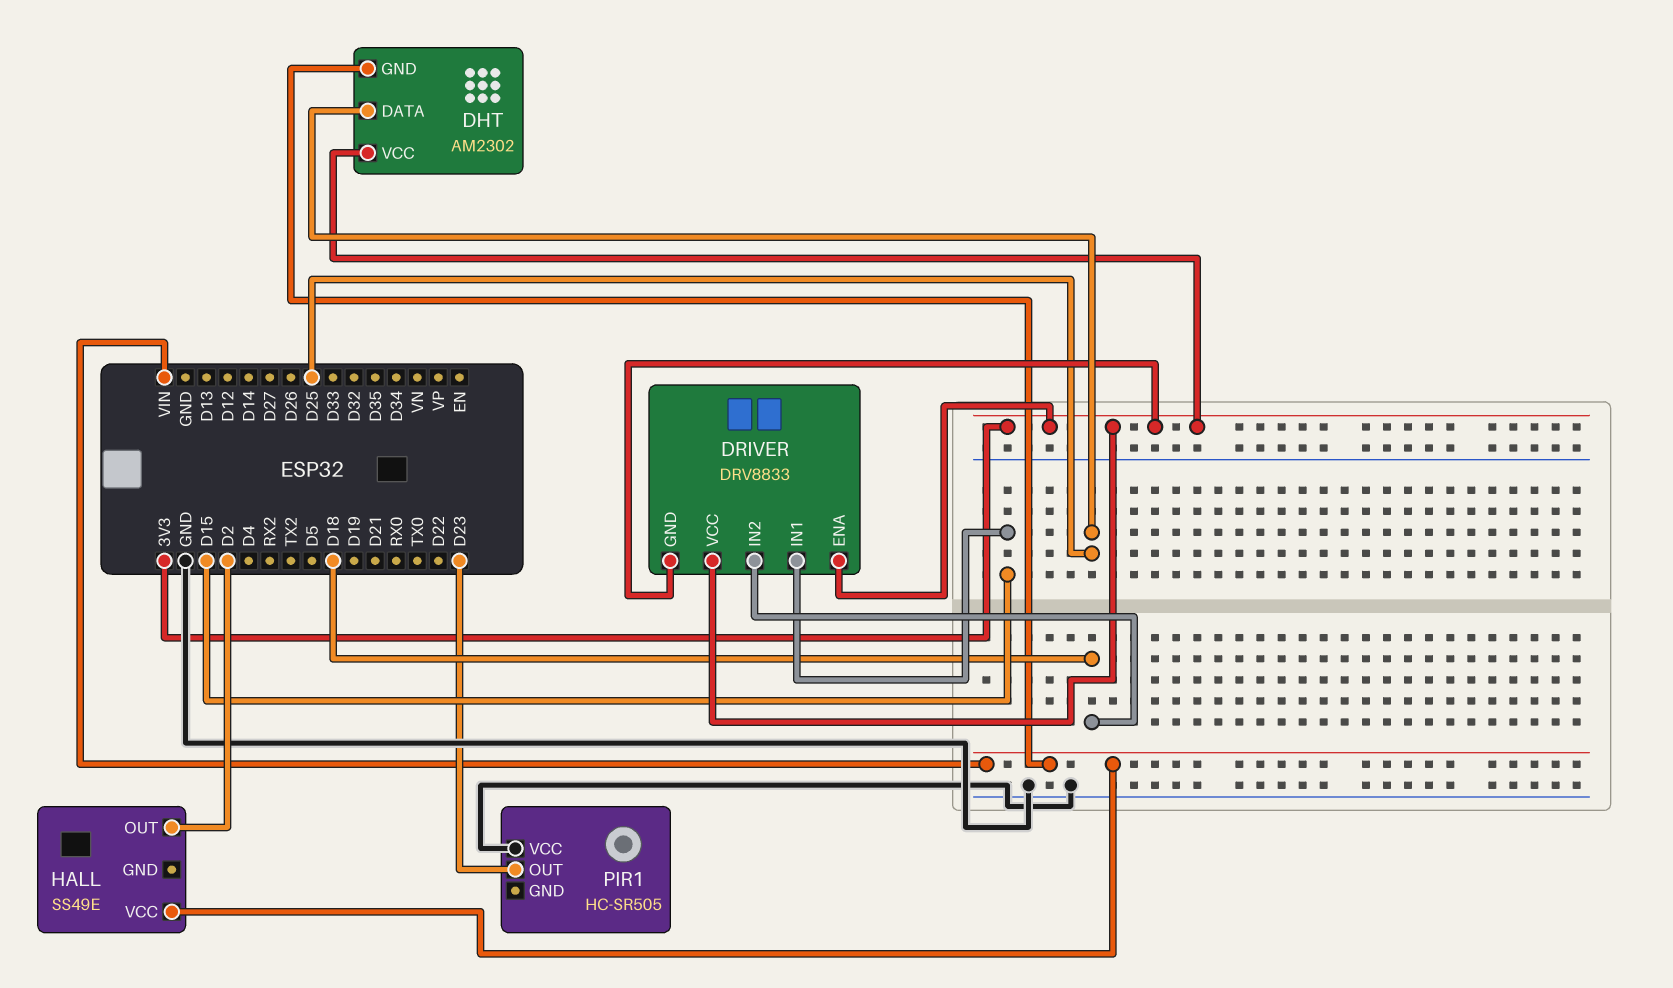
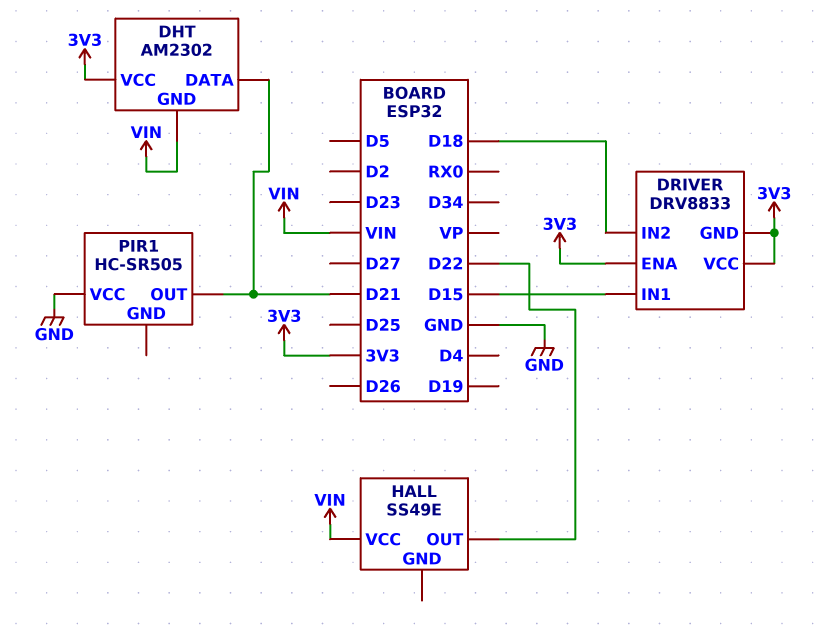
DHT pin DATA: D25 -> D21
HALL pin OUT: D2 -> D22
PIR1 pin OUT: D23 -> D21

